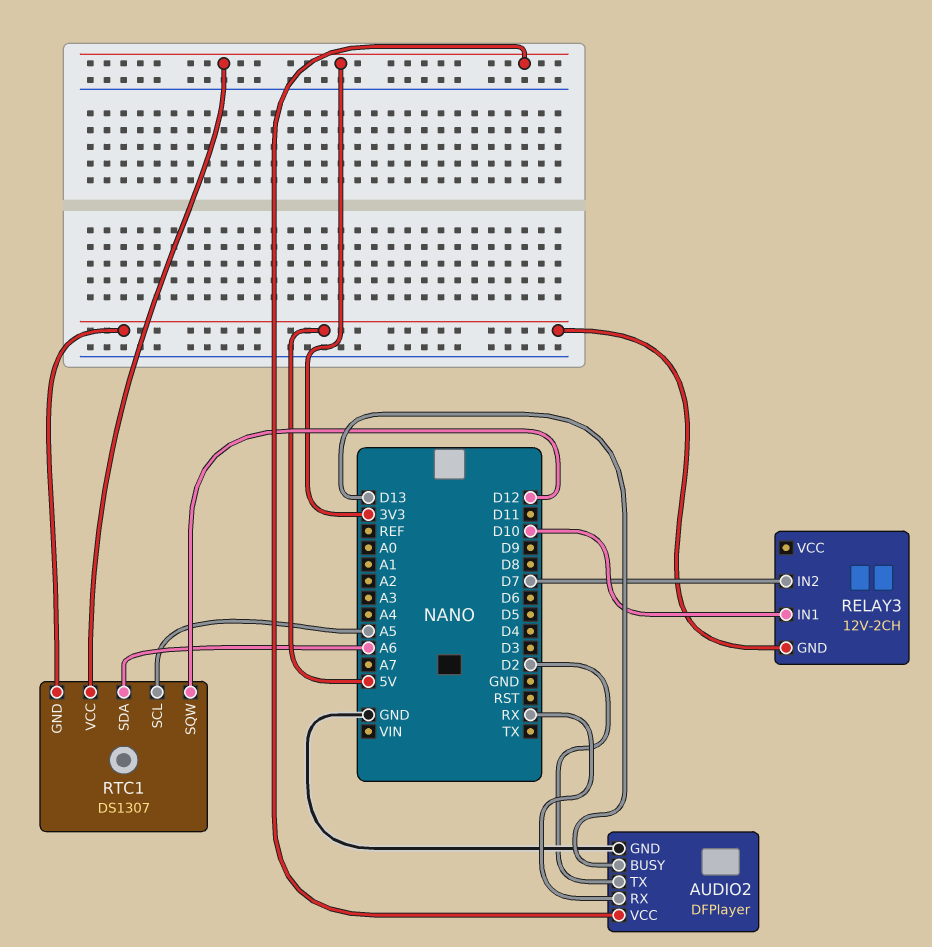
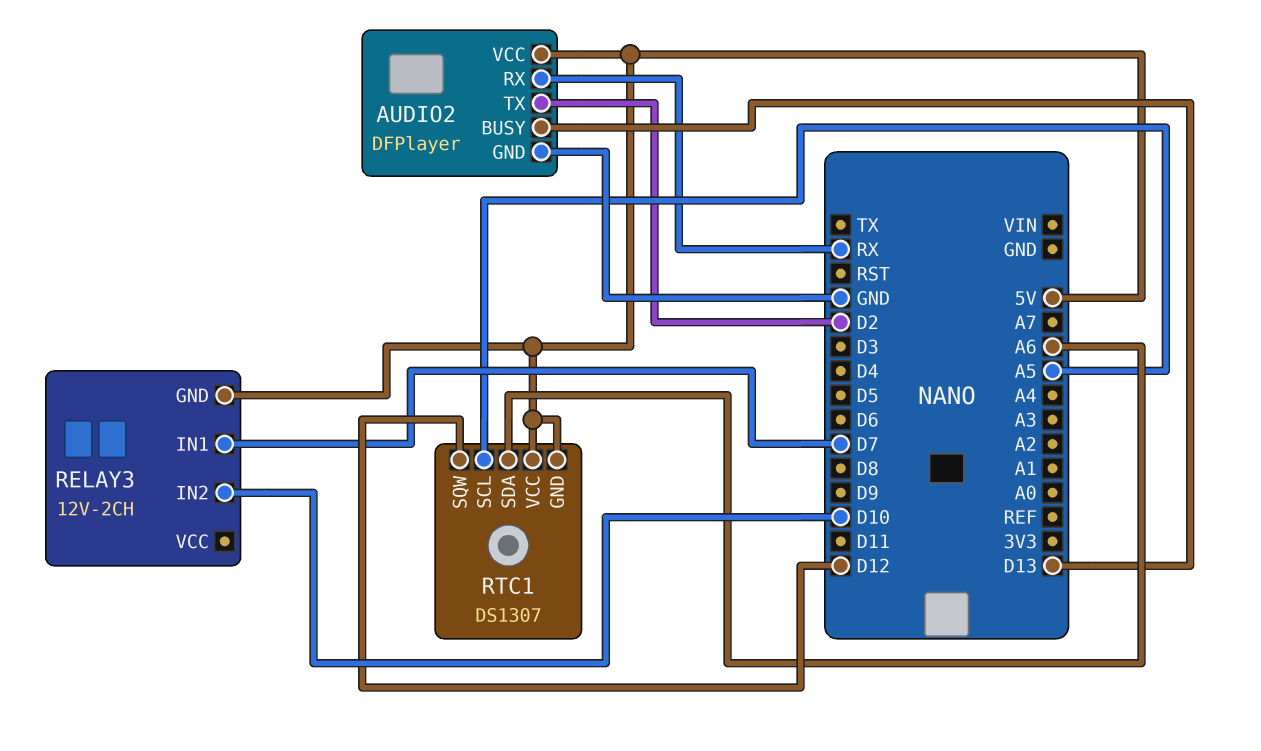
AUDIO2 pin VCC: 3V3 -> 5V
RELAY3 pin IN1: D10 -> D7
RELAY3 pin IN2: D7 -> D10
RTC1 pin VCC: 3V3 -> 5V

